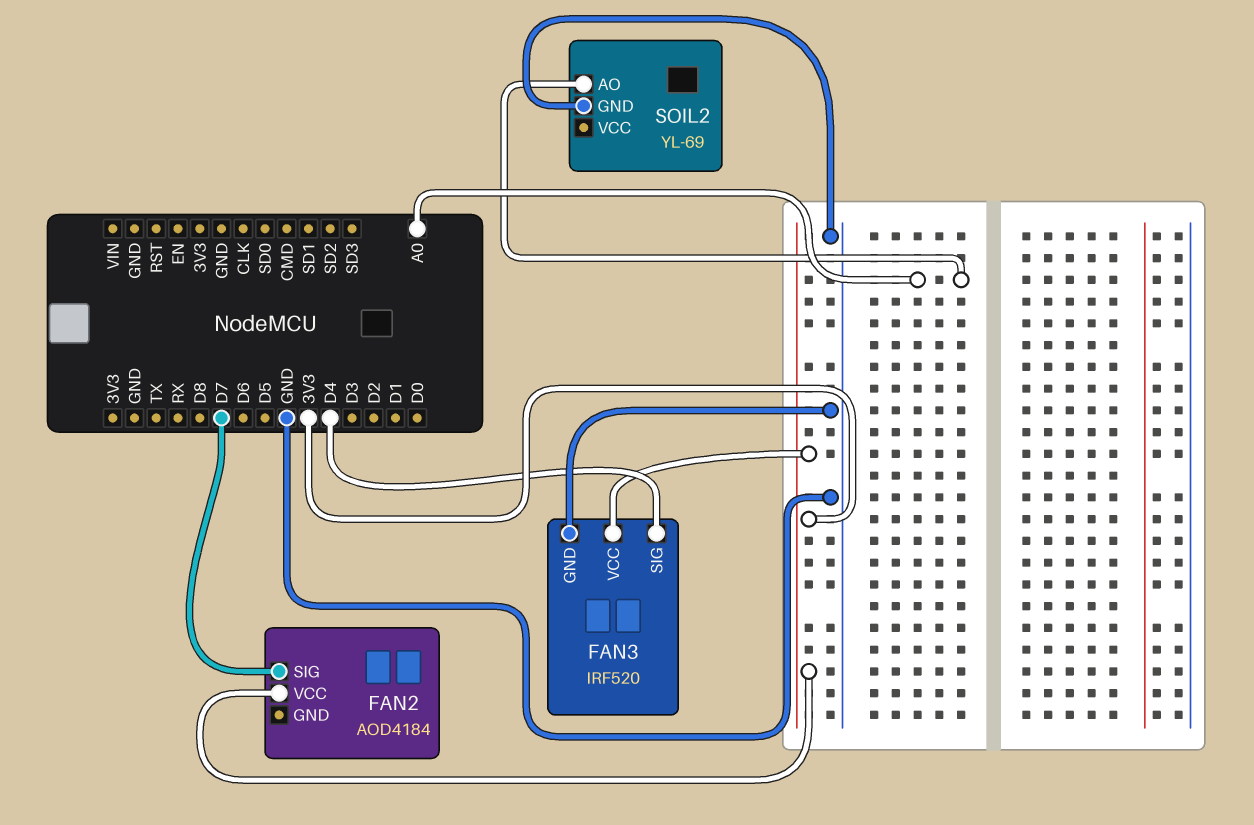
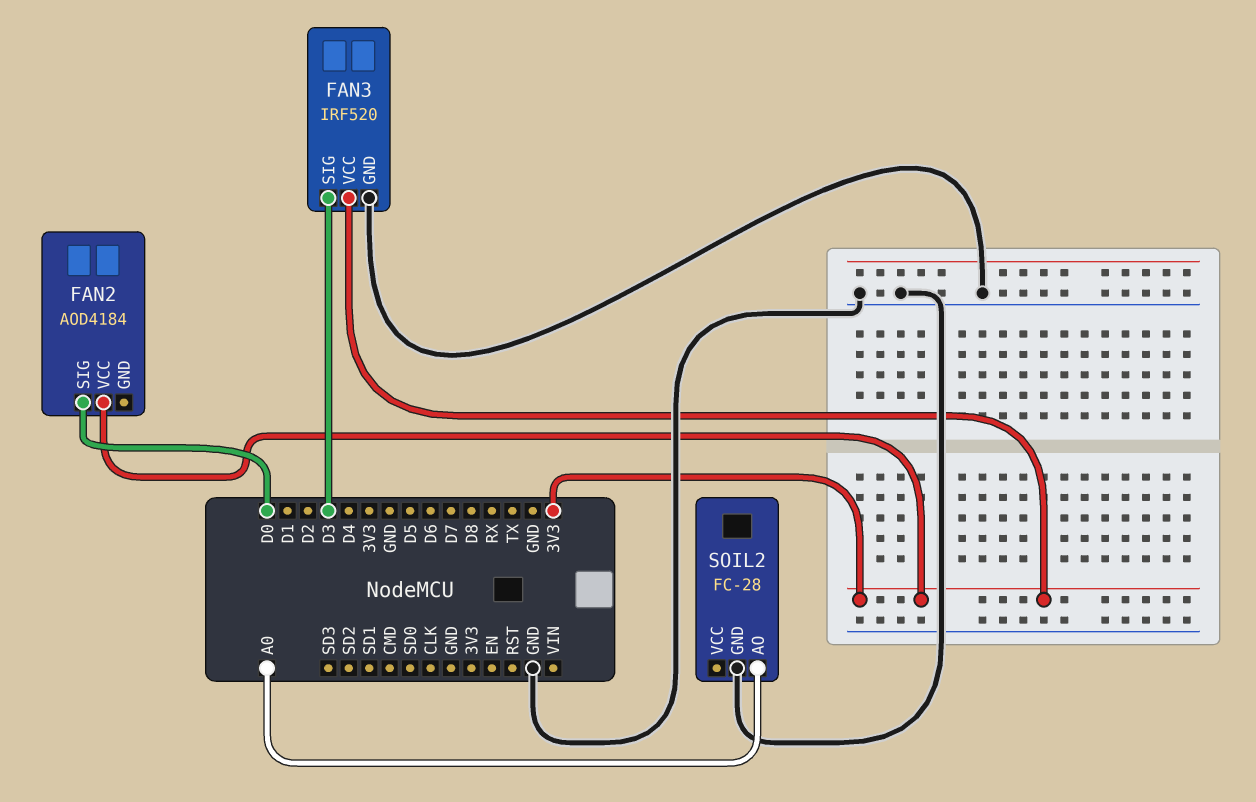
FAN2 pin SIG: D7 -> D0
FAN3 pin SIG: D4 -> D3
SOIL2: YL-69 -> FC-28

